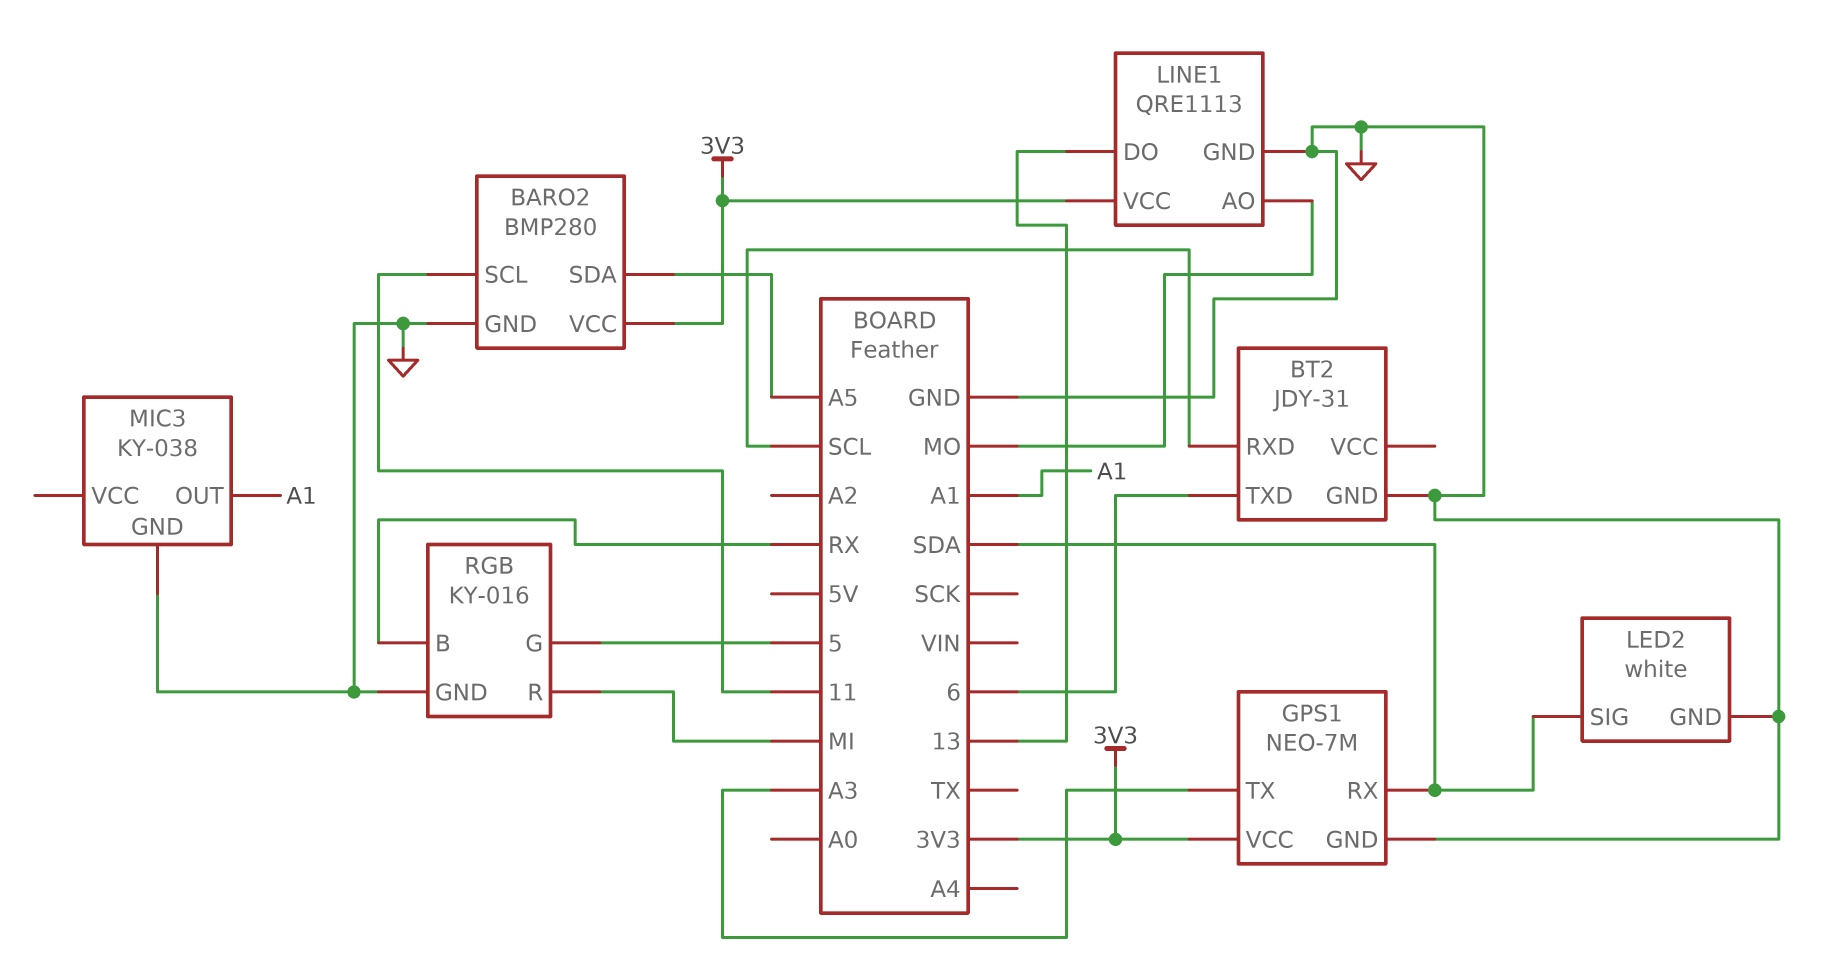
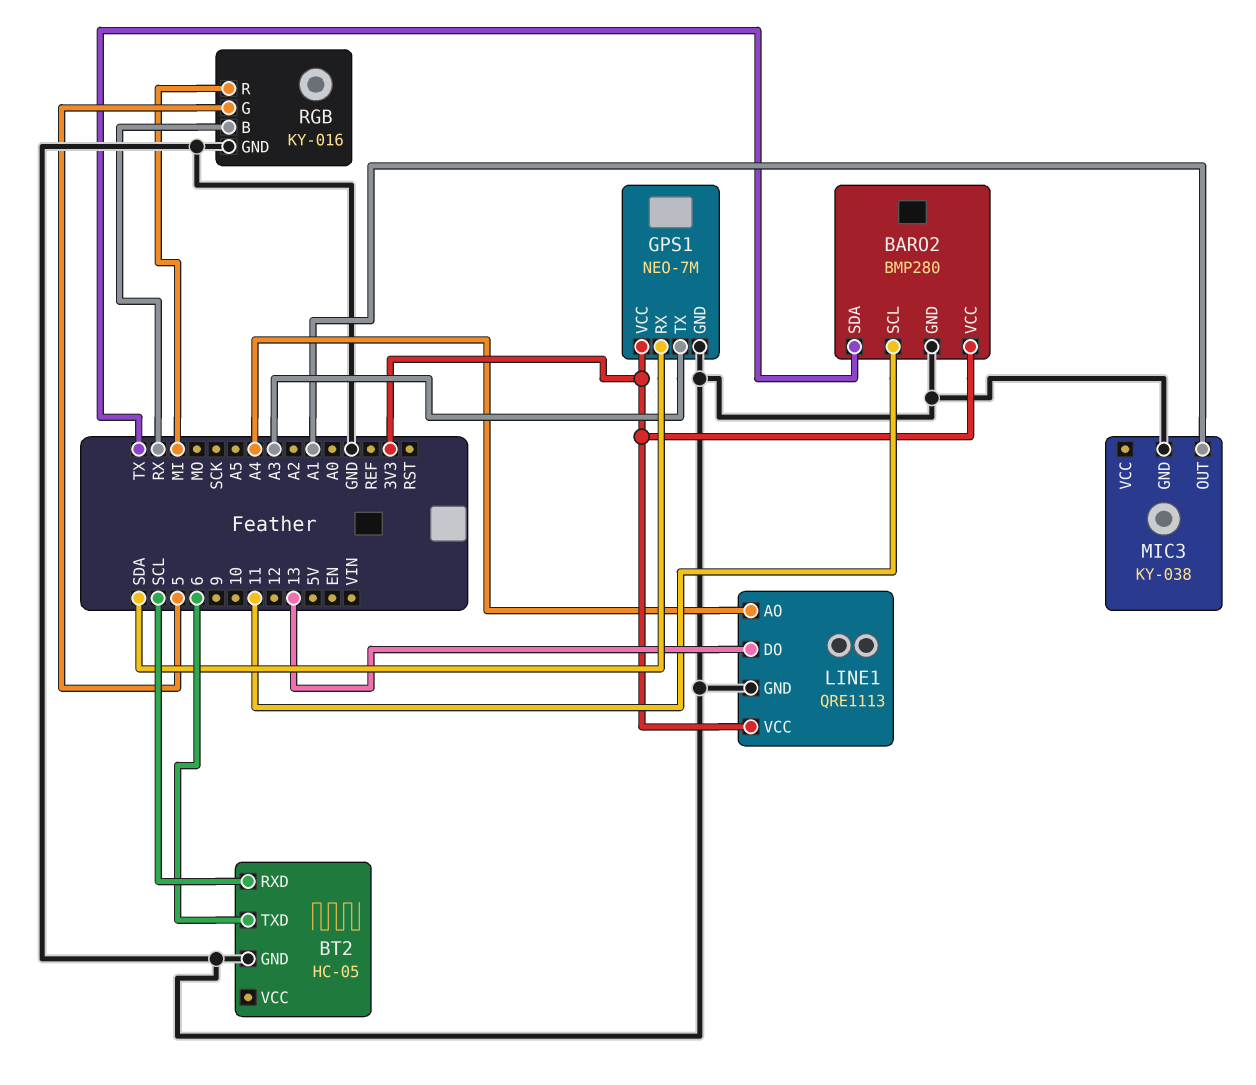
BARO2 pin SDA: A5 -> TX
BT2: JDY-31 -> HC-05
LED2: white -> none
LED2 pin GND: GND -> none
LED2 pin SIG: SDA -> none
LINE1 pin AO: MO -> A4

